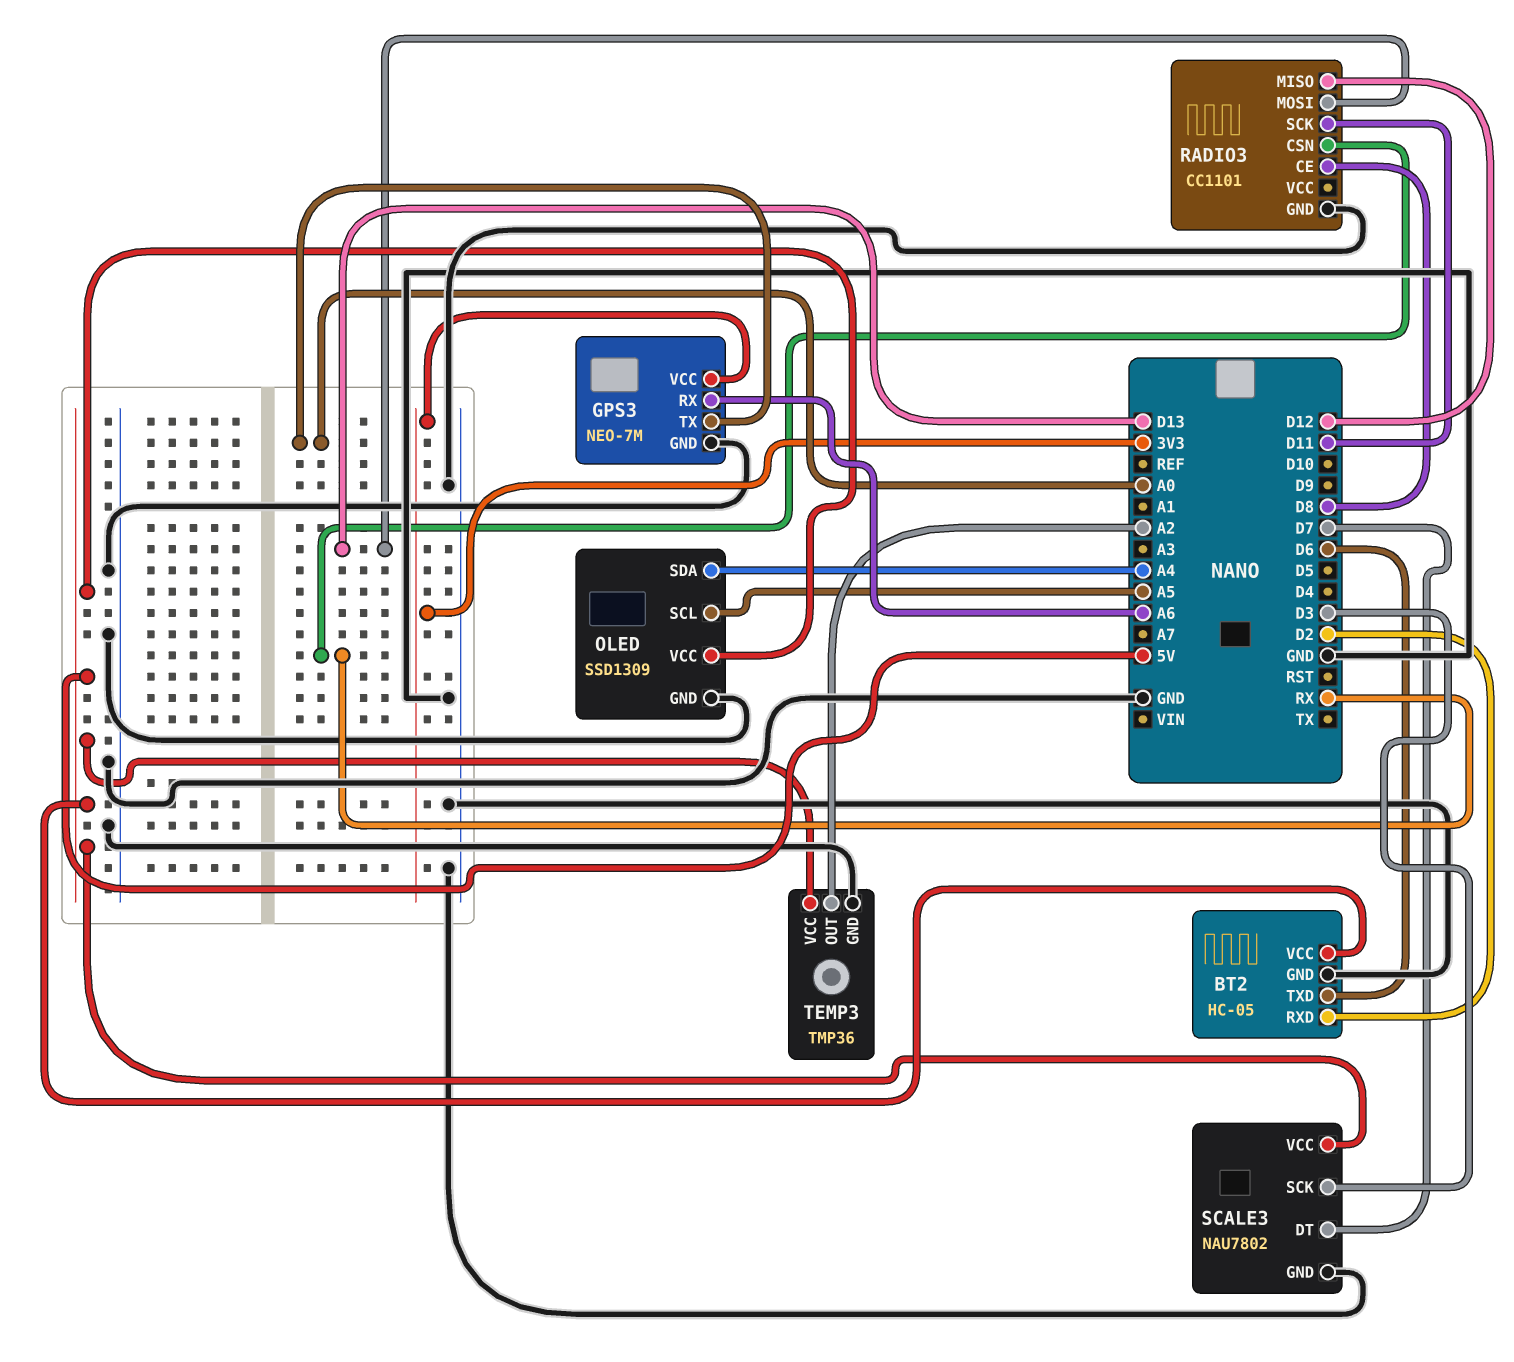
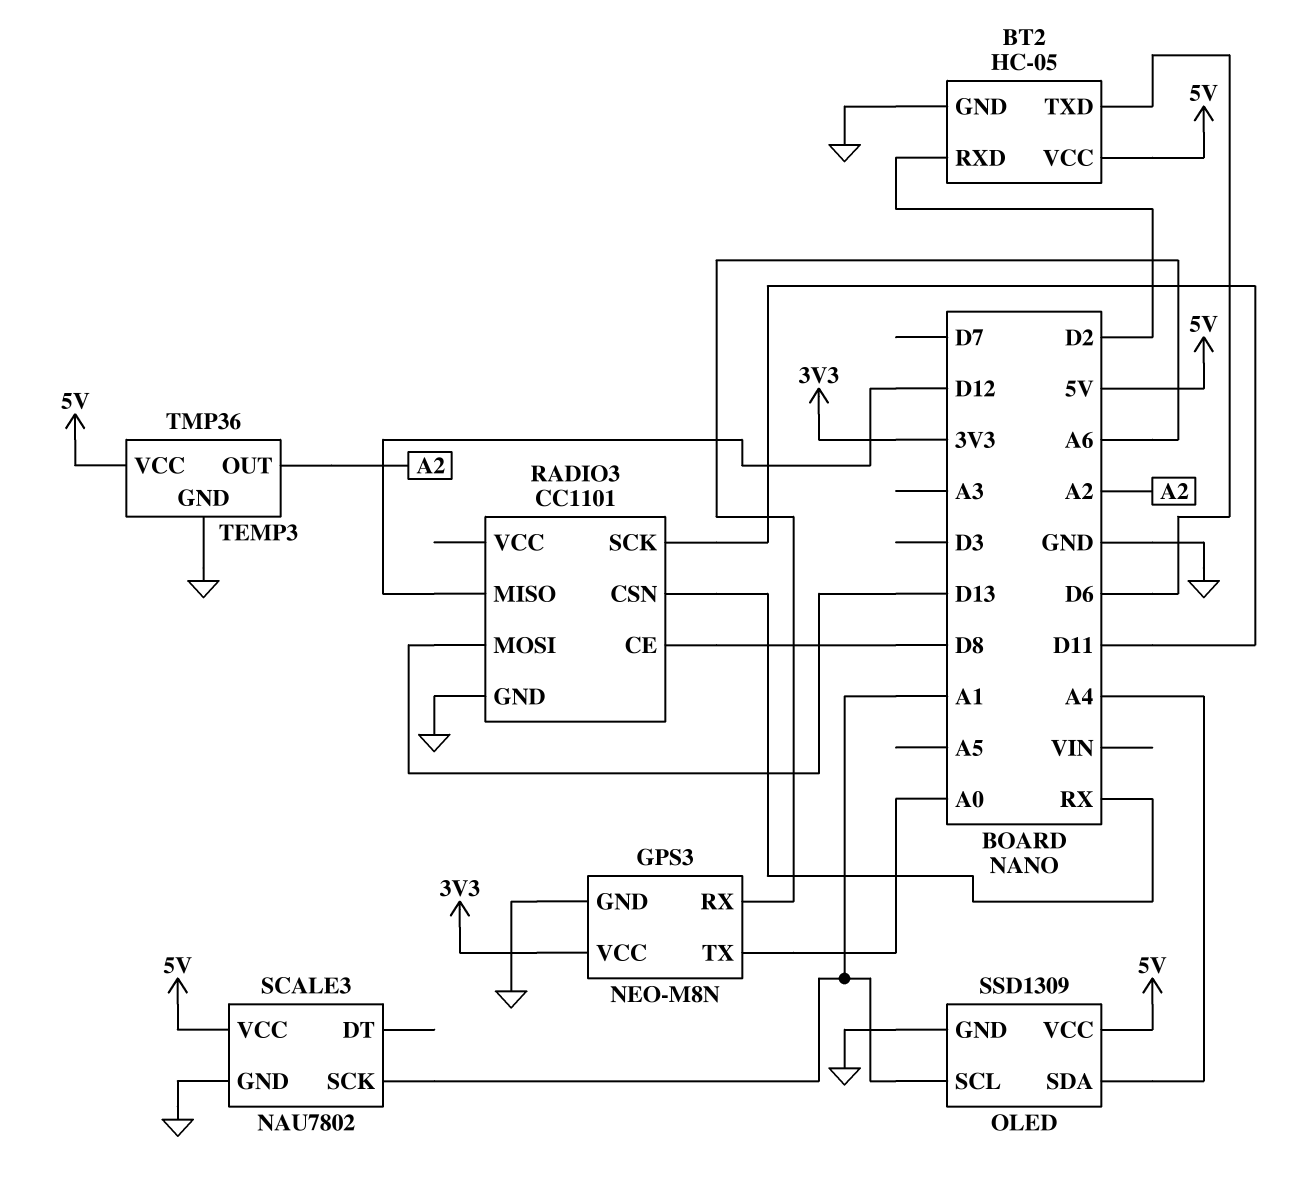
GPS3: NEO-7M -> NEO-M8N
OLED pin SCL: A5 -> A1
SCALE3 pin DT: D7 -> none
SCALE3 pin SCK: D3 -> A1

